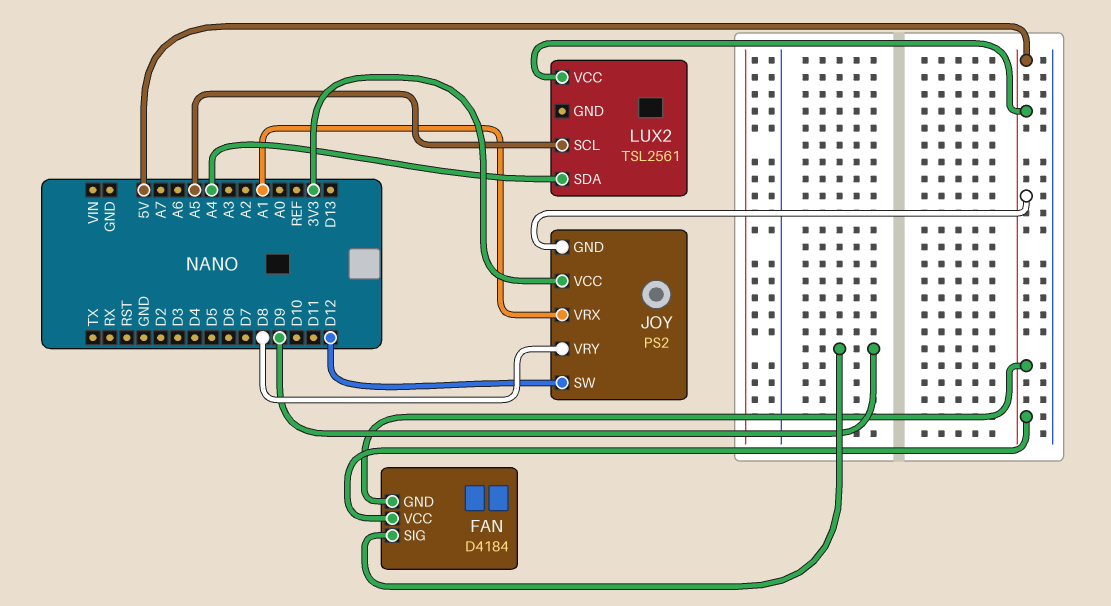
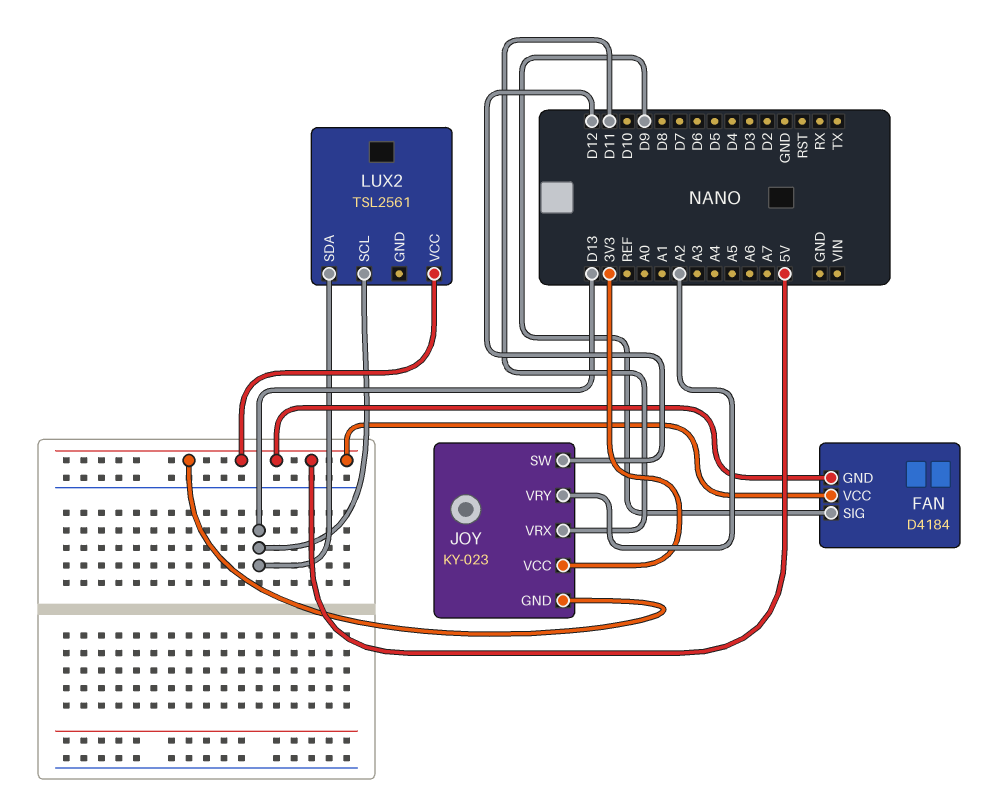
JOY: PS2 -> KY-023
JOY pin VRX: A1 -> D11
JOY pin VRY: D8 -> A2
LUX2 pin SCL: A5 -> D13
LUX2 pin SDA: A4 -> D13

